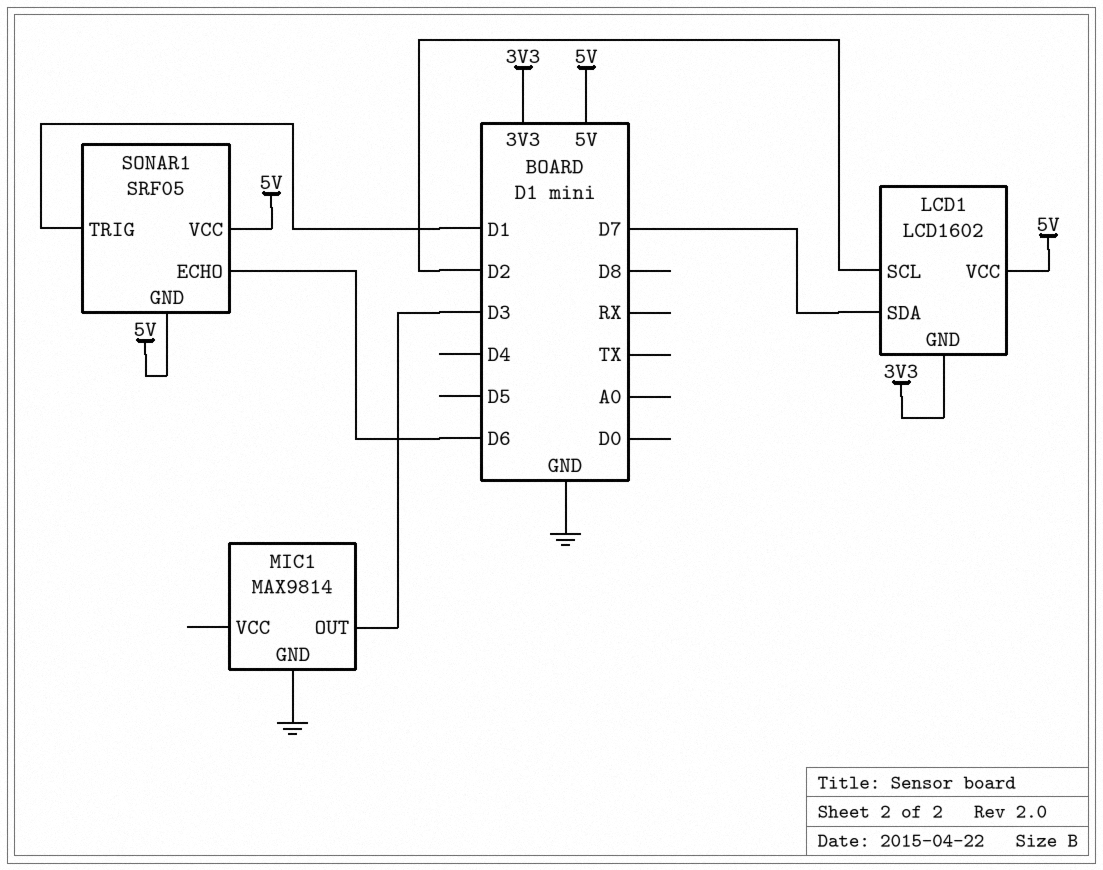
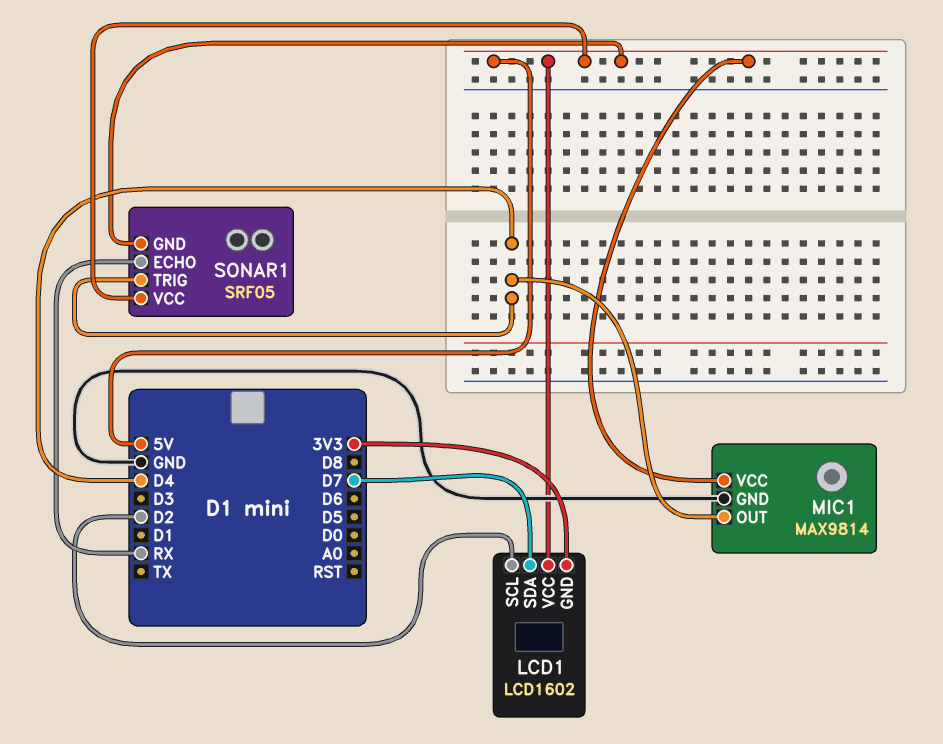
MIC1 pin OUT: D3 -> D4
MIC1 pin VCC: none -> 5V
SONAR1 pin ECHO: D6 -> RX
SONAR1 pin TRIG: D1 -> D4

